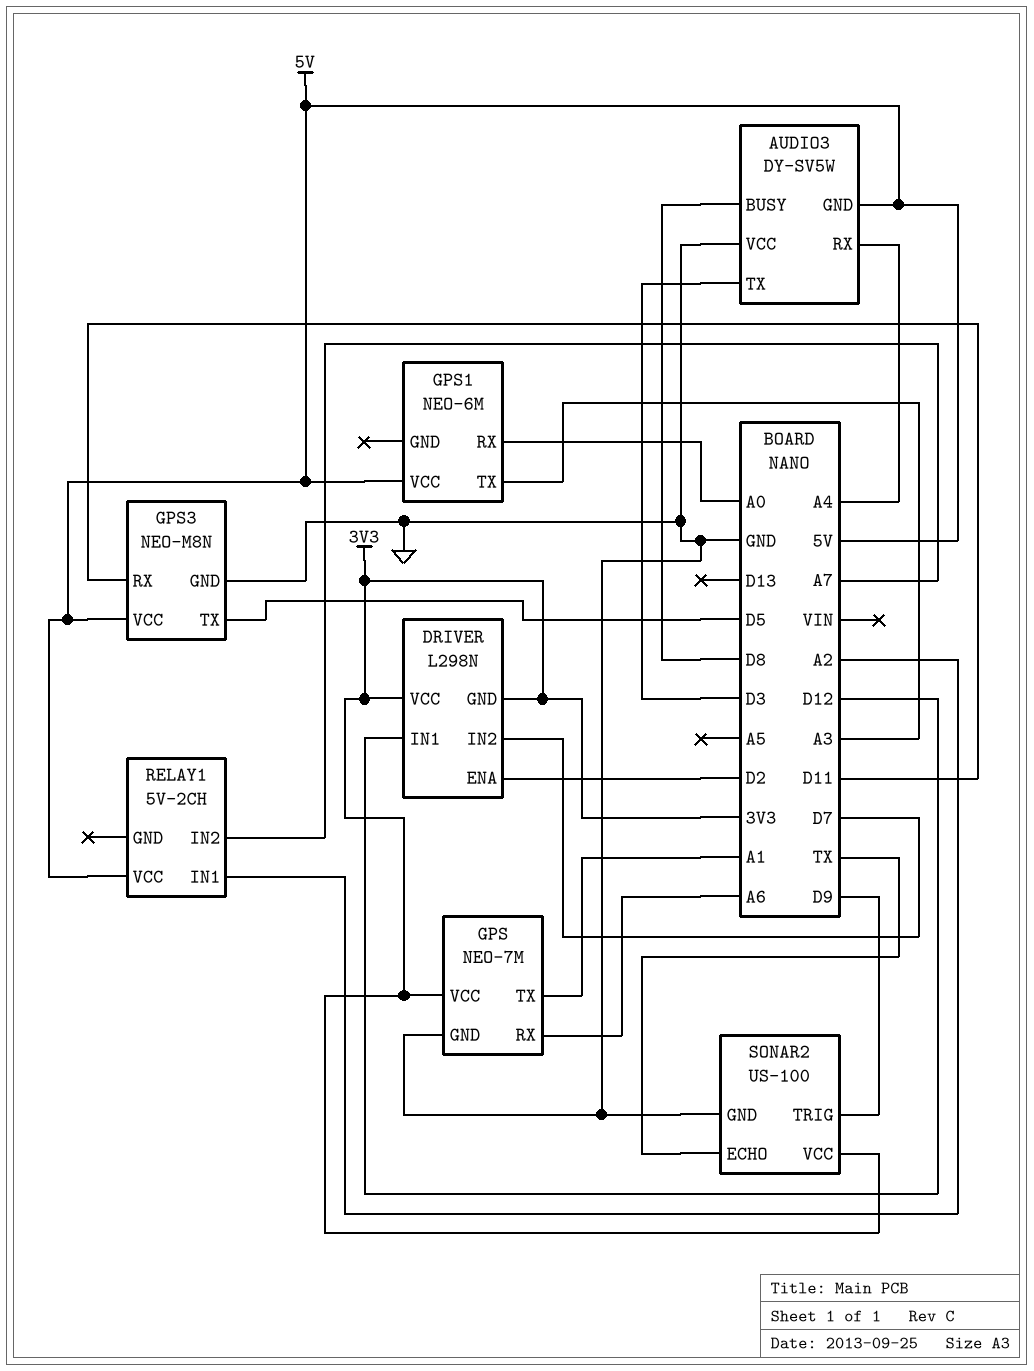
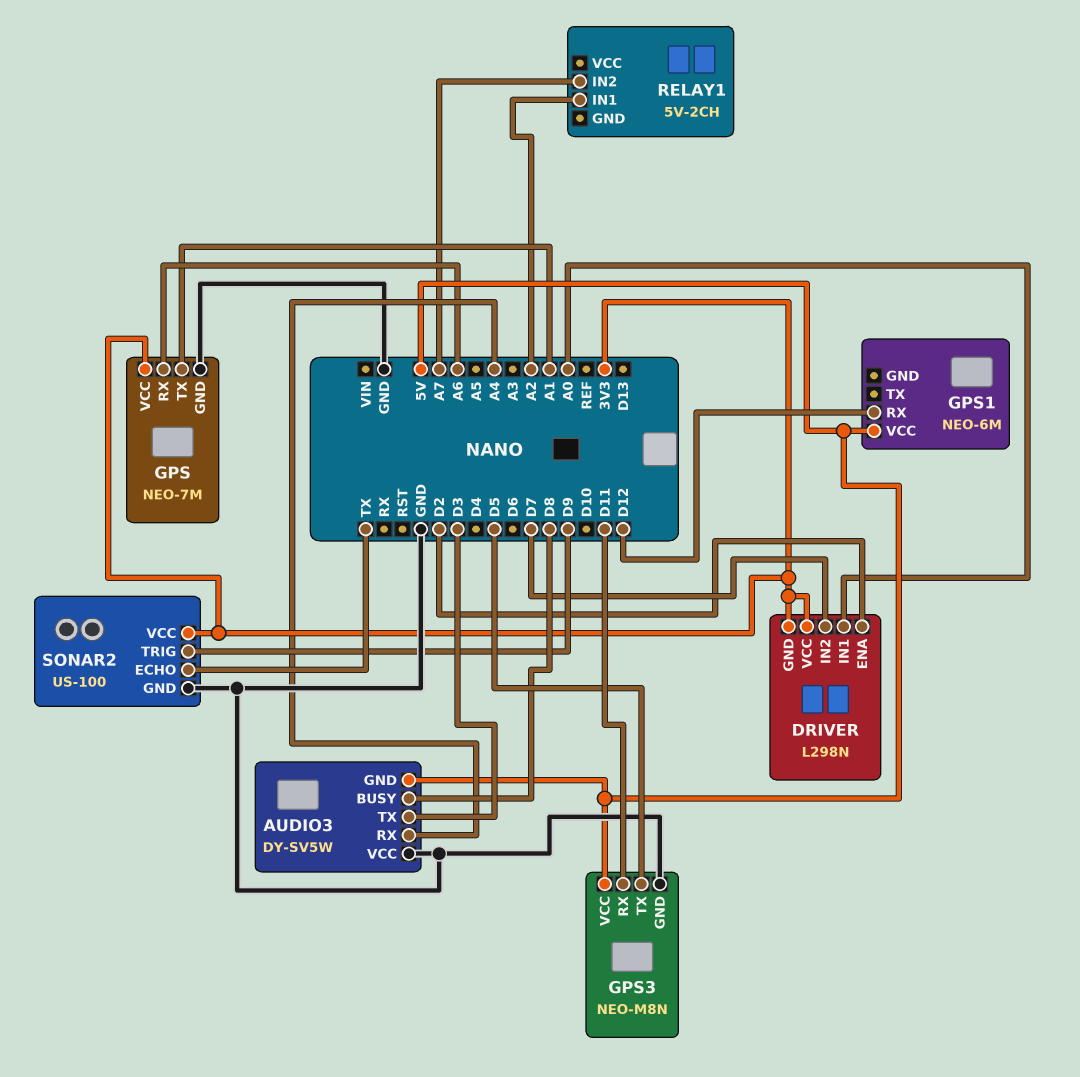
DRIVER pin IN1: D12 -> A0
GPS1 pin RX: A0 -> D12
GPS1 pin TX: A3 -> none
RELAY1 pin VCC: 5V -> none

